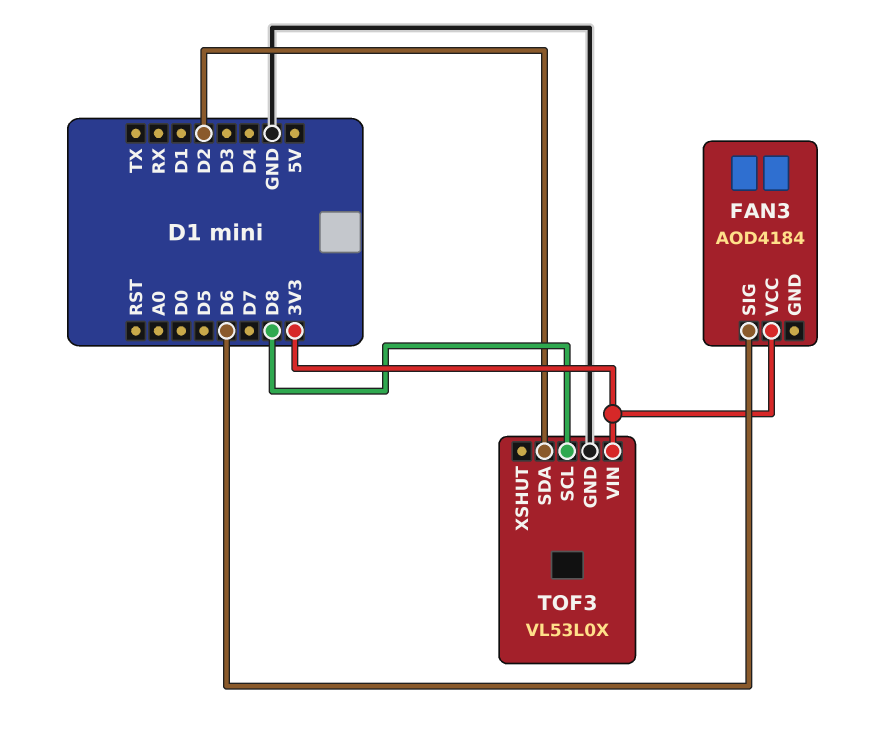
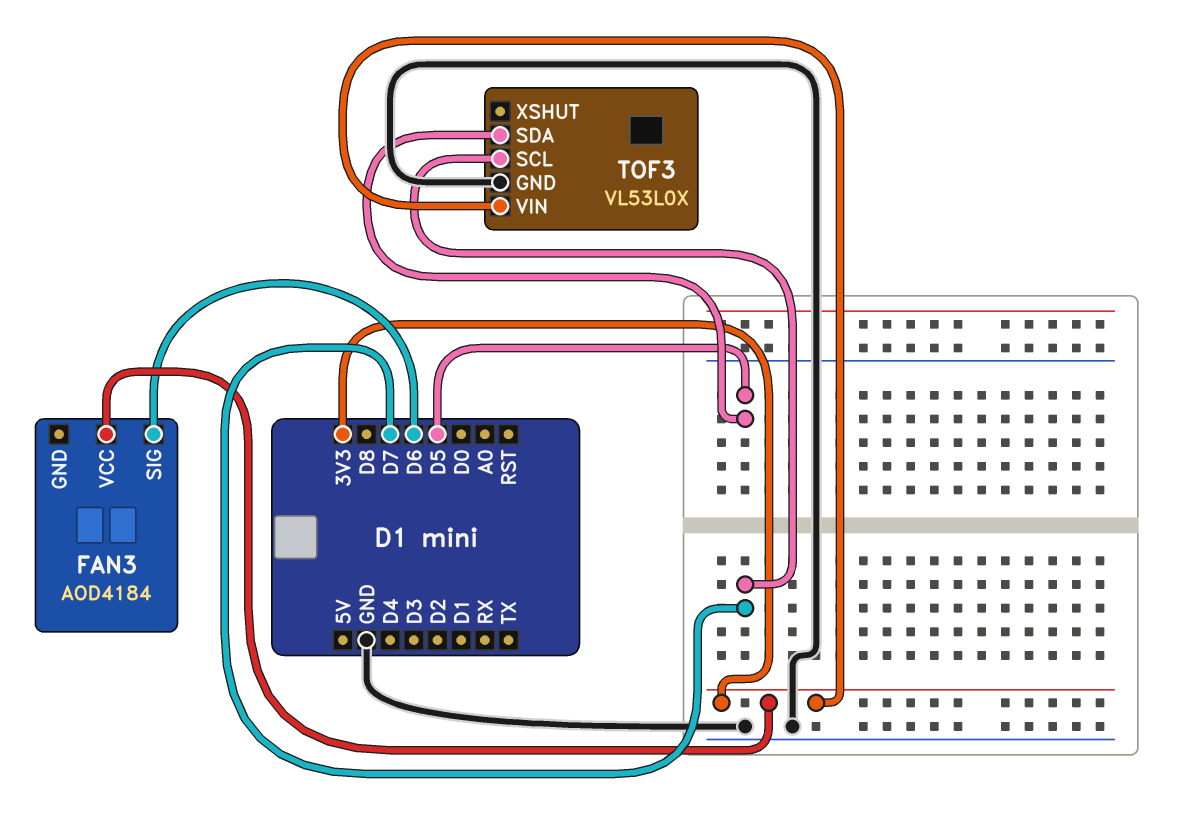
TOF3 pin SCL: D8 -> D7
TOF3 pin SDA: D2 -> D5

